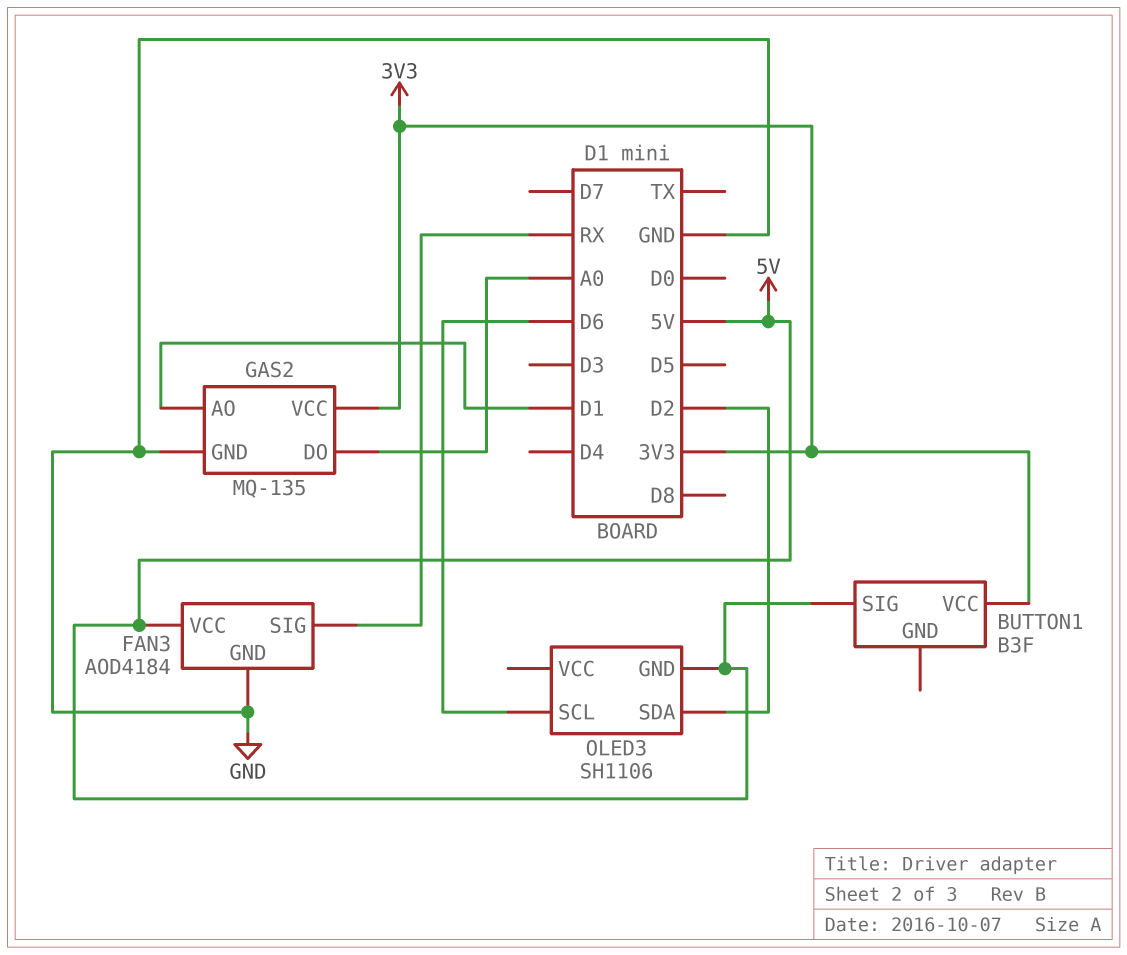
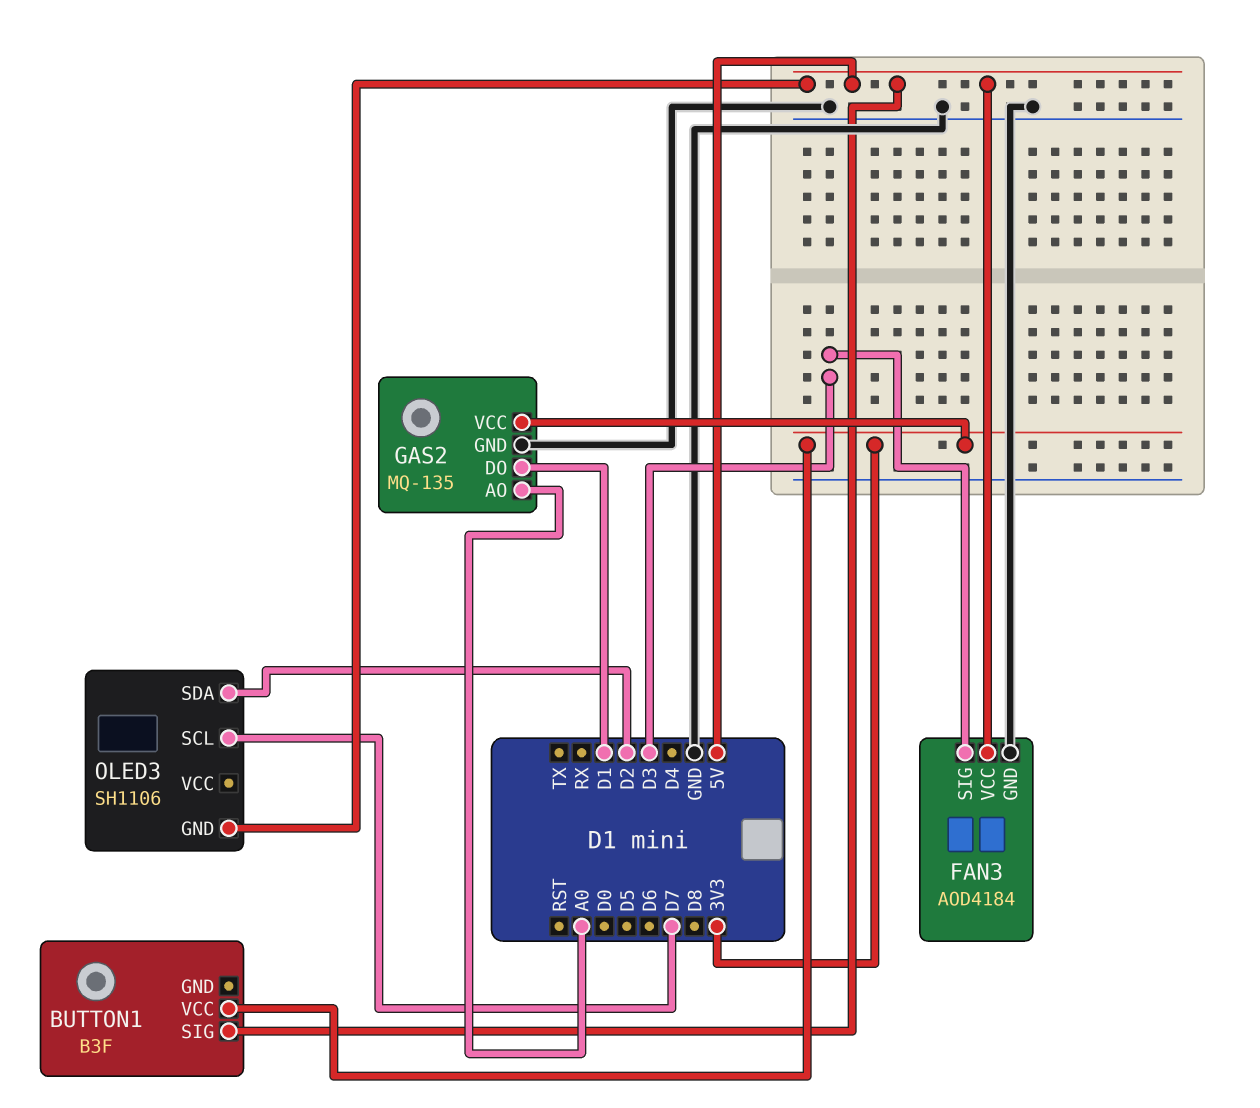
FAN3 pin SIG: RX -> D3
GAS2 pin AO: D1 -> A0
GAS2 pin DO: A0 -> D1
OLED3 pin SCL: D6 -> D7

